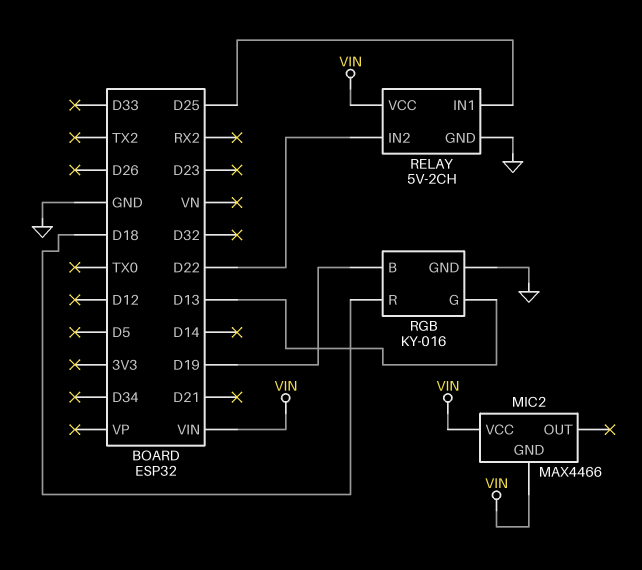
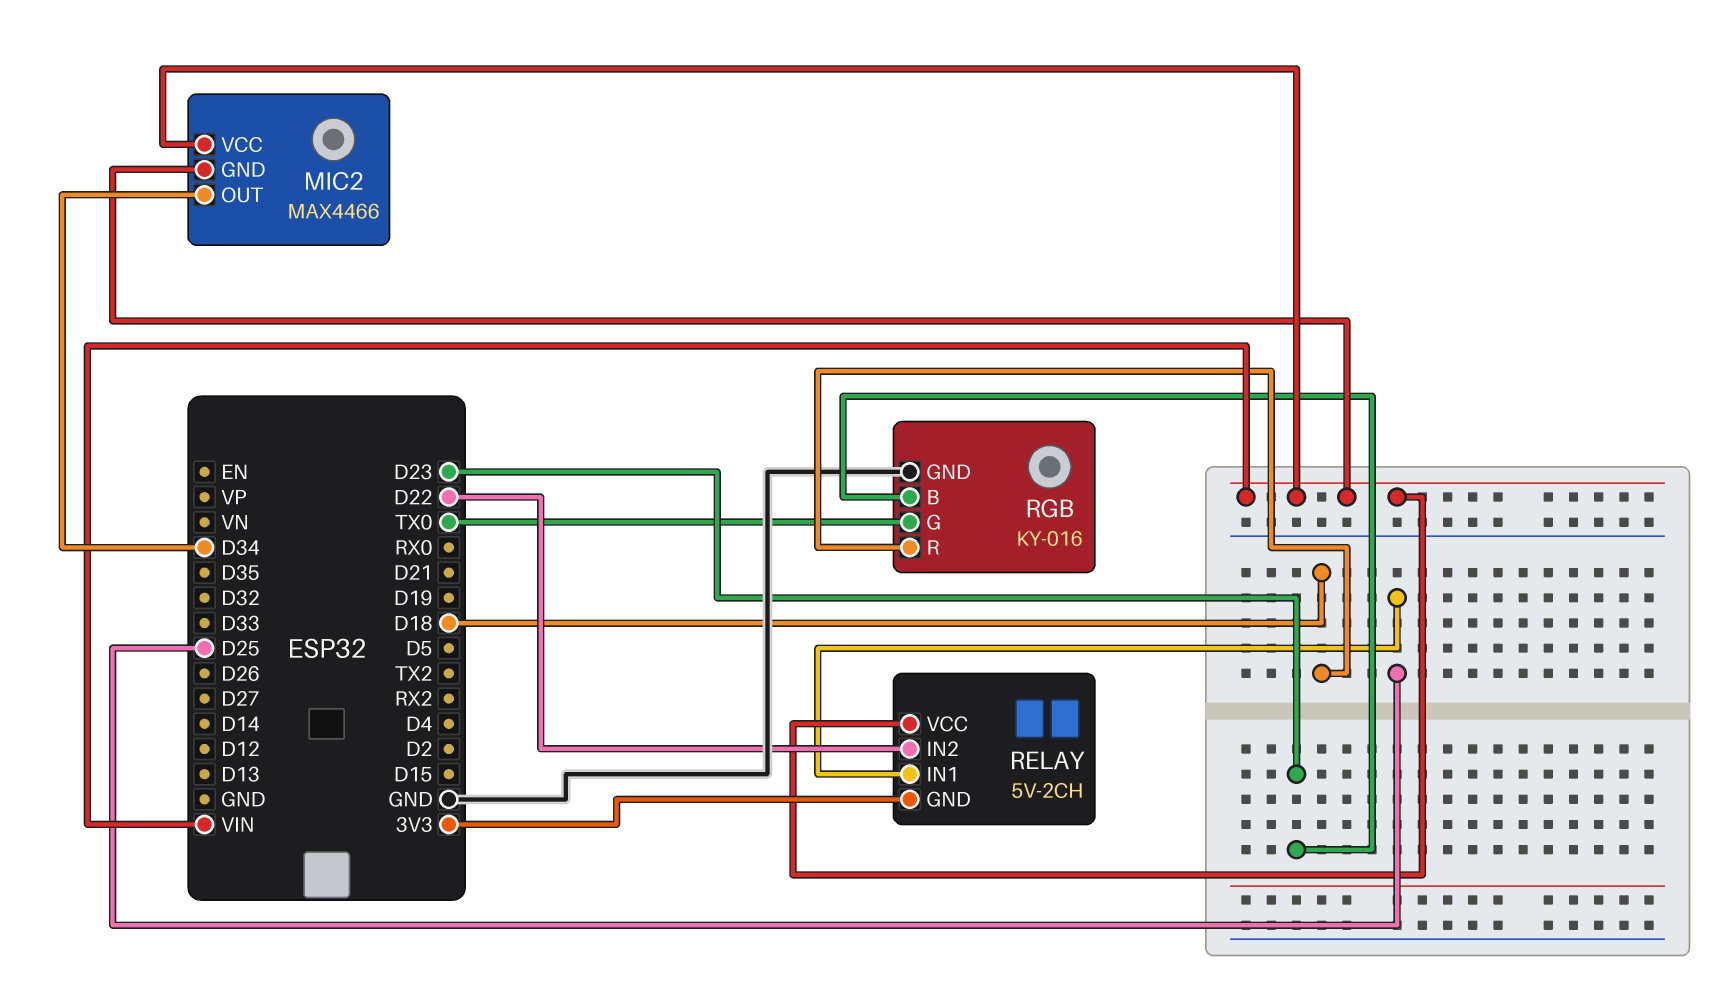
MIC2 pin OUT: none -> D34
RELAY pin GND: GND -> 3V3
RGB pin B: D19 -> D23
RGB pin G: D13 -> TX0

